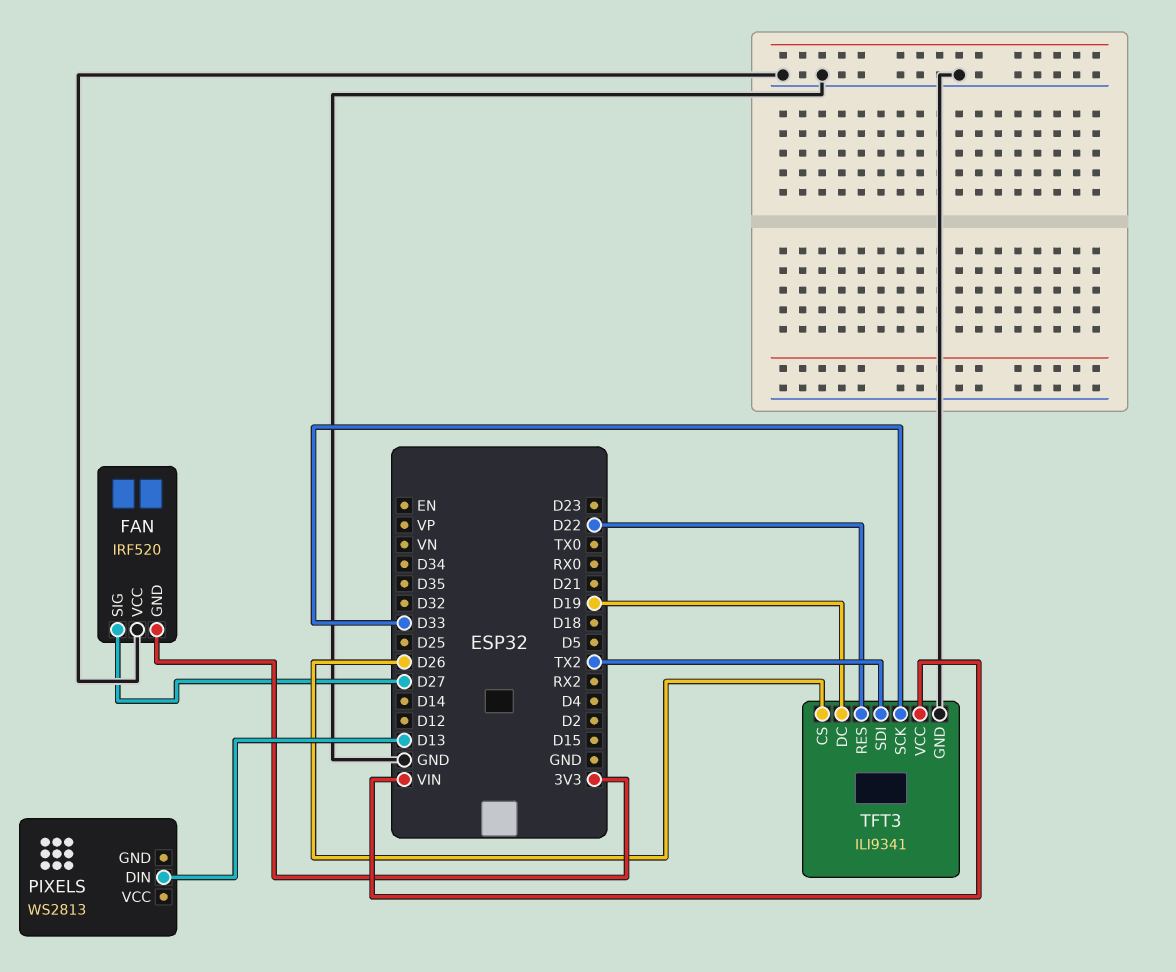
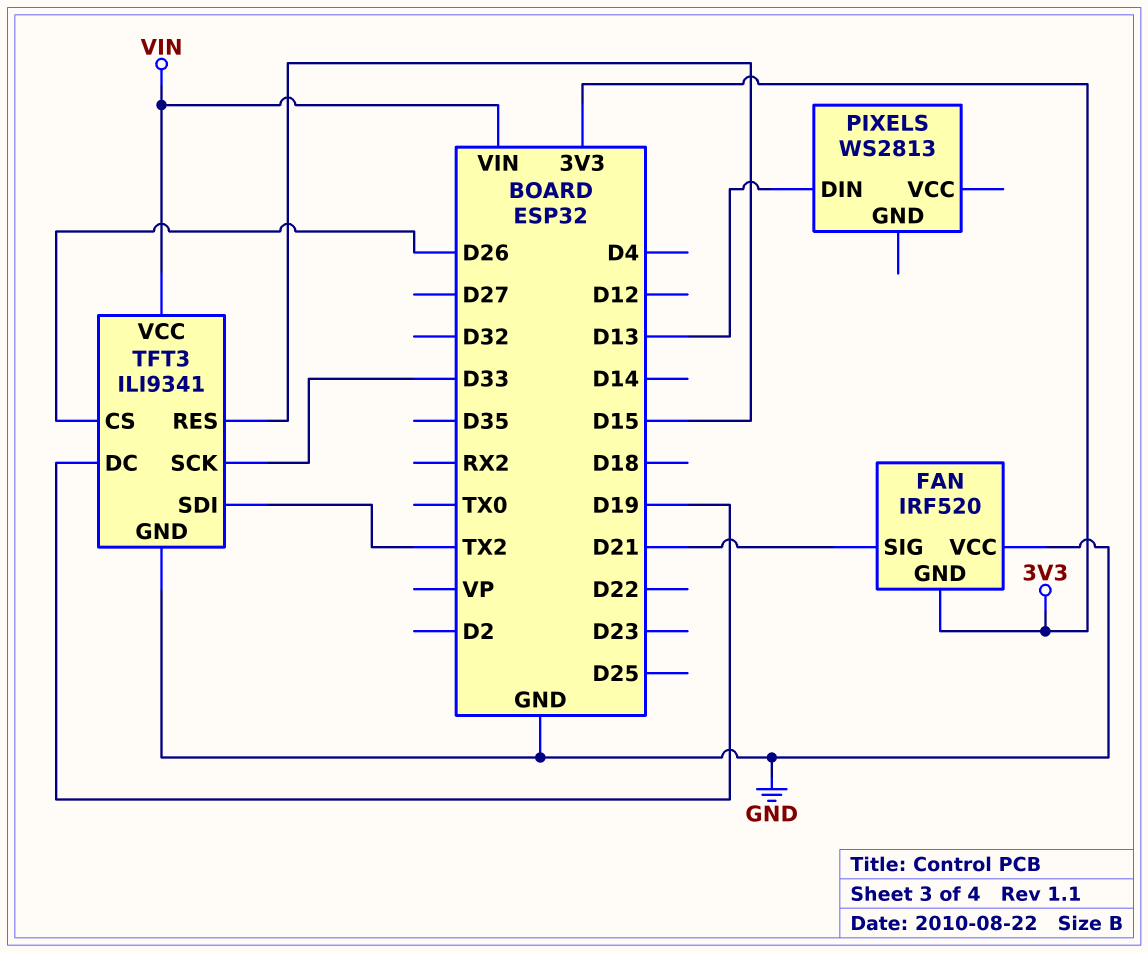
FAN pin SIG: D27 -> D21
TFT3 pin RES: D22 -> D15

